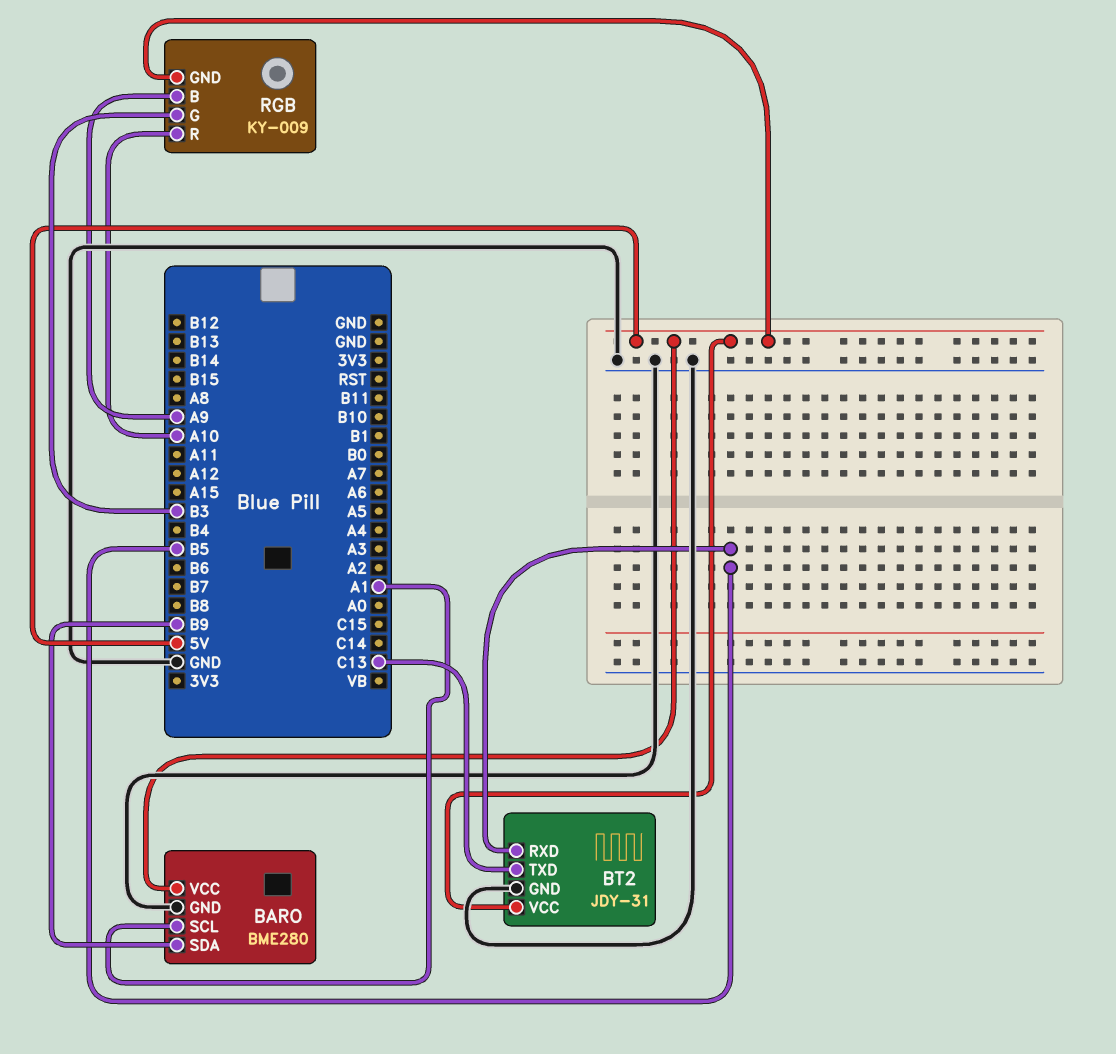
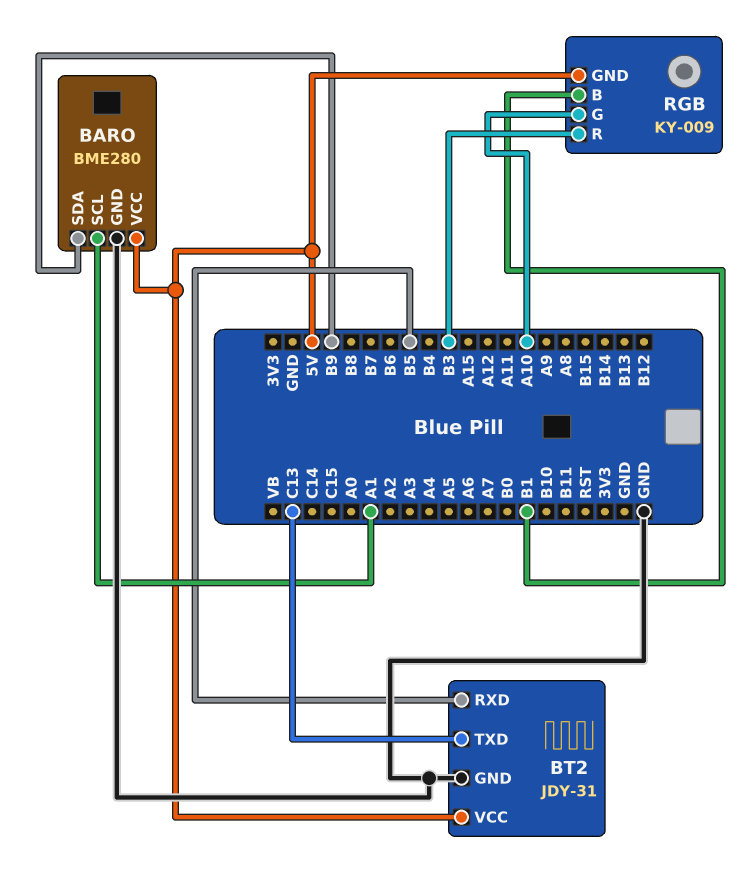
RGB pin B: A9 -> B1
RGB pin G: B3 -> A10
RGB pin R: A10 -> B3

